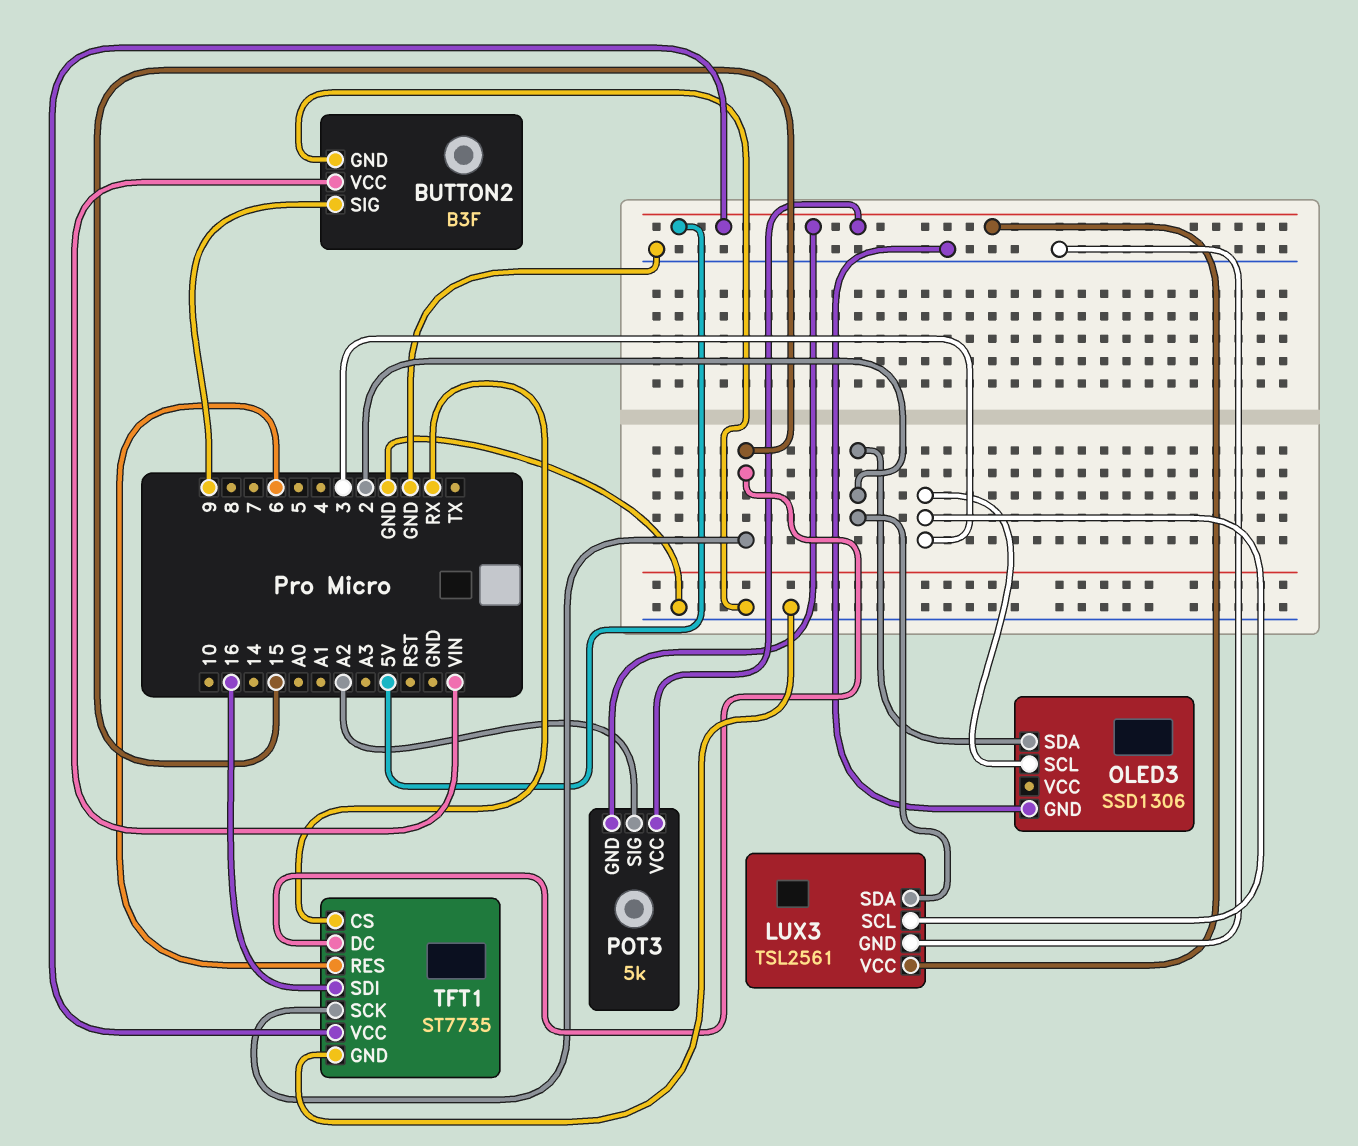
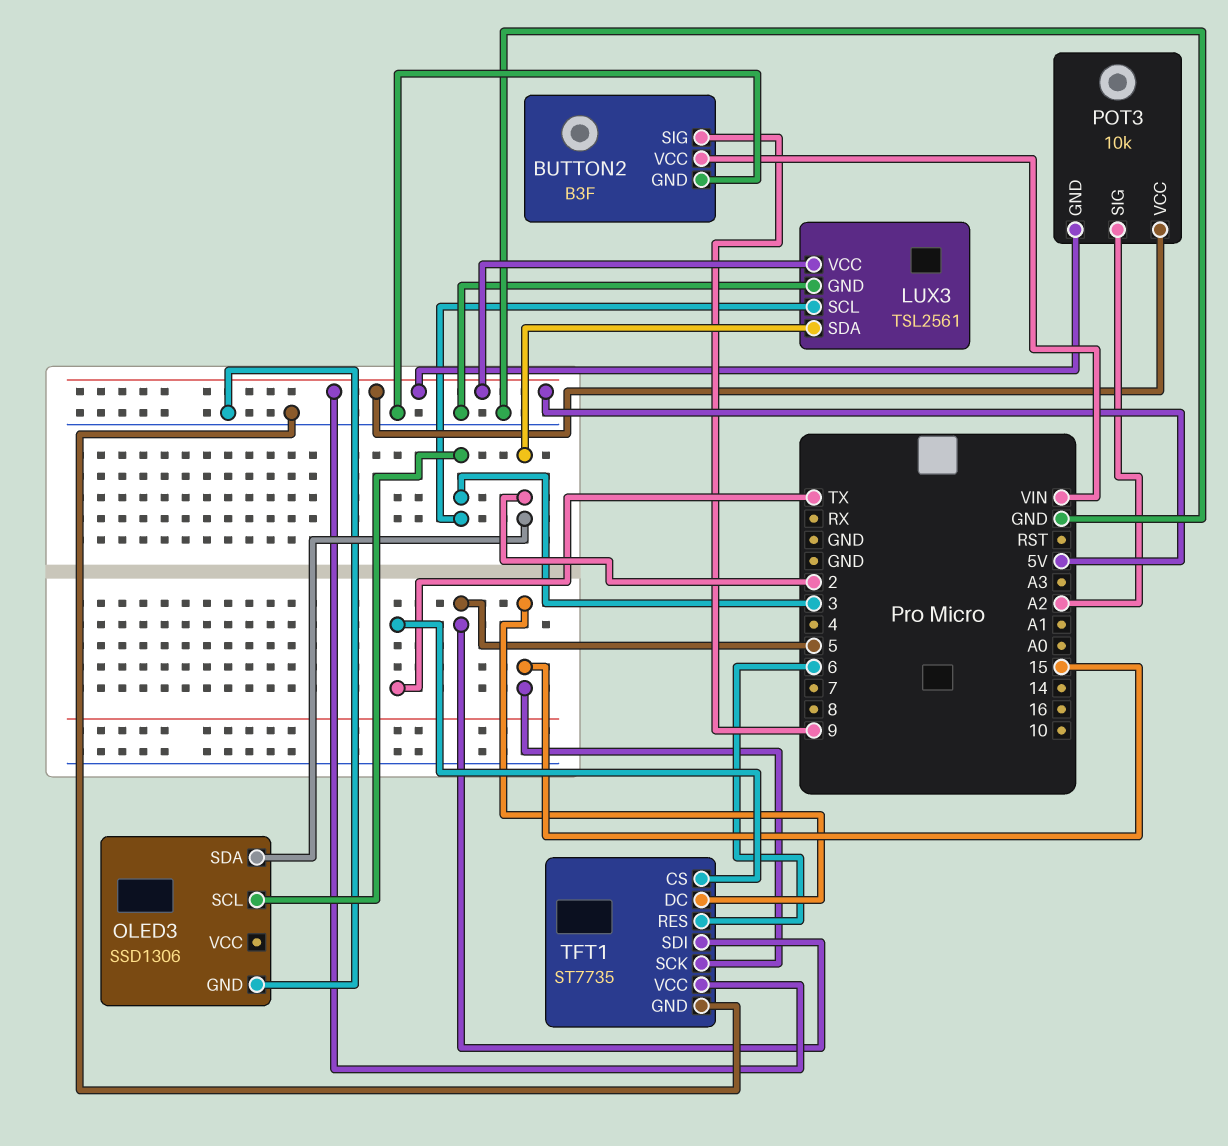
POT3: 5k -> 10k
TFT1 pin CS: RX -> TX
TFT1 pin SDI: 16 -> 5

